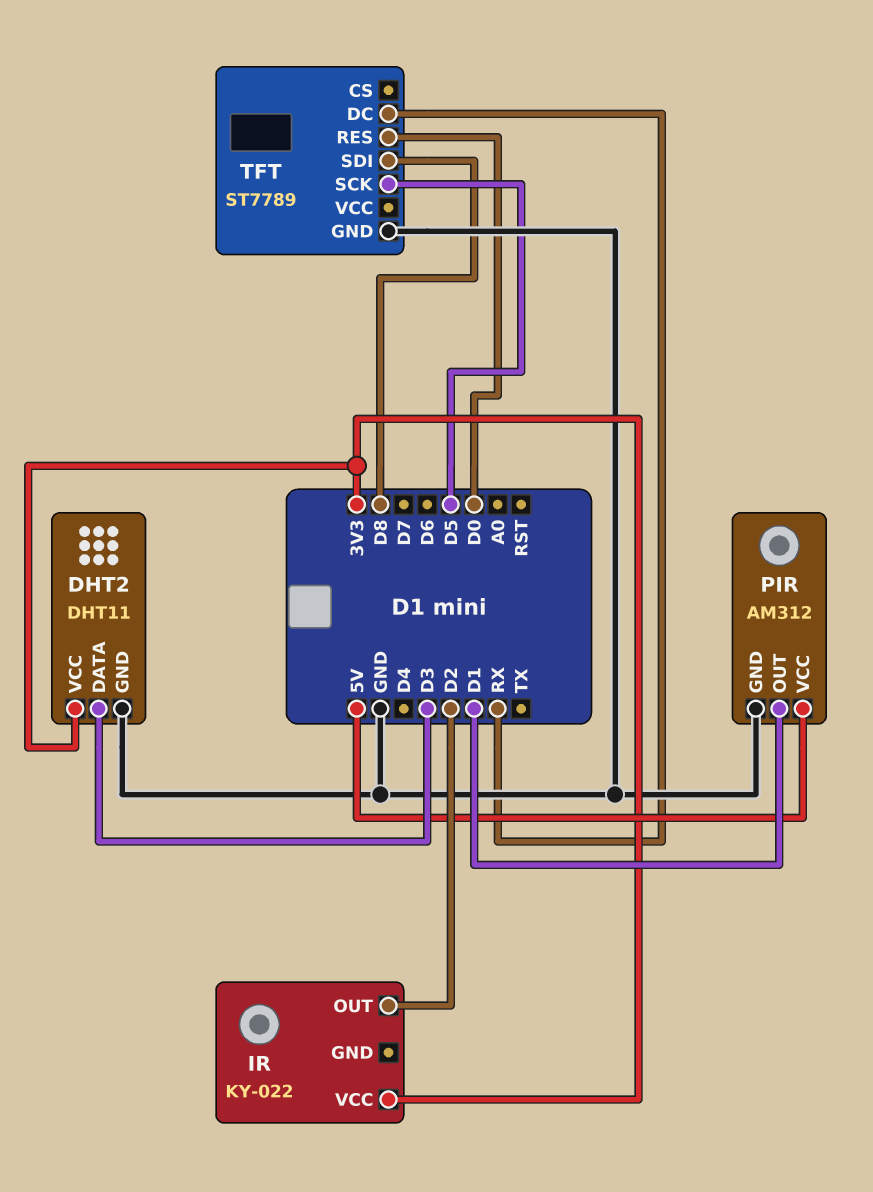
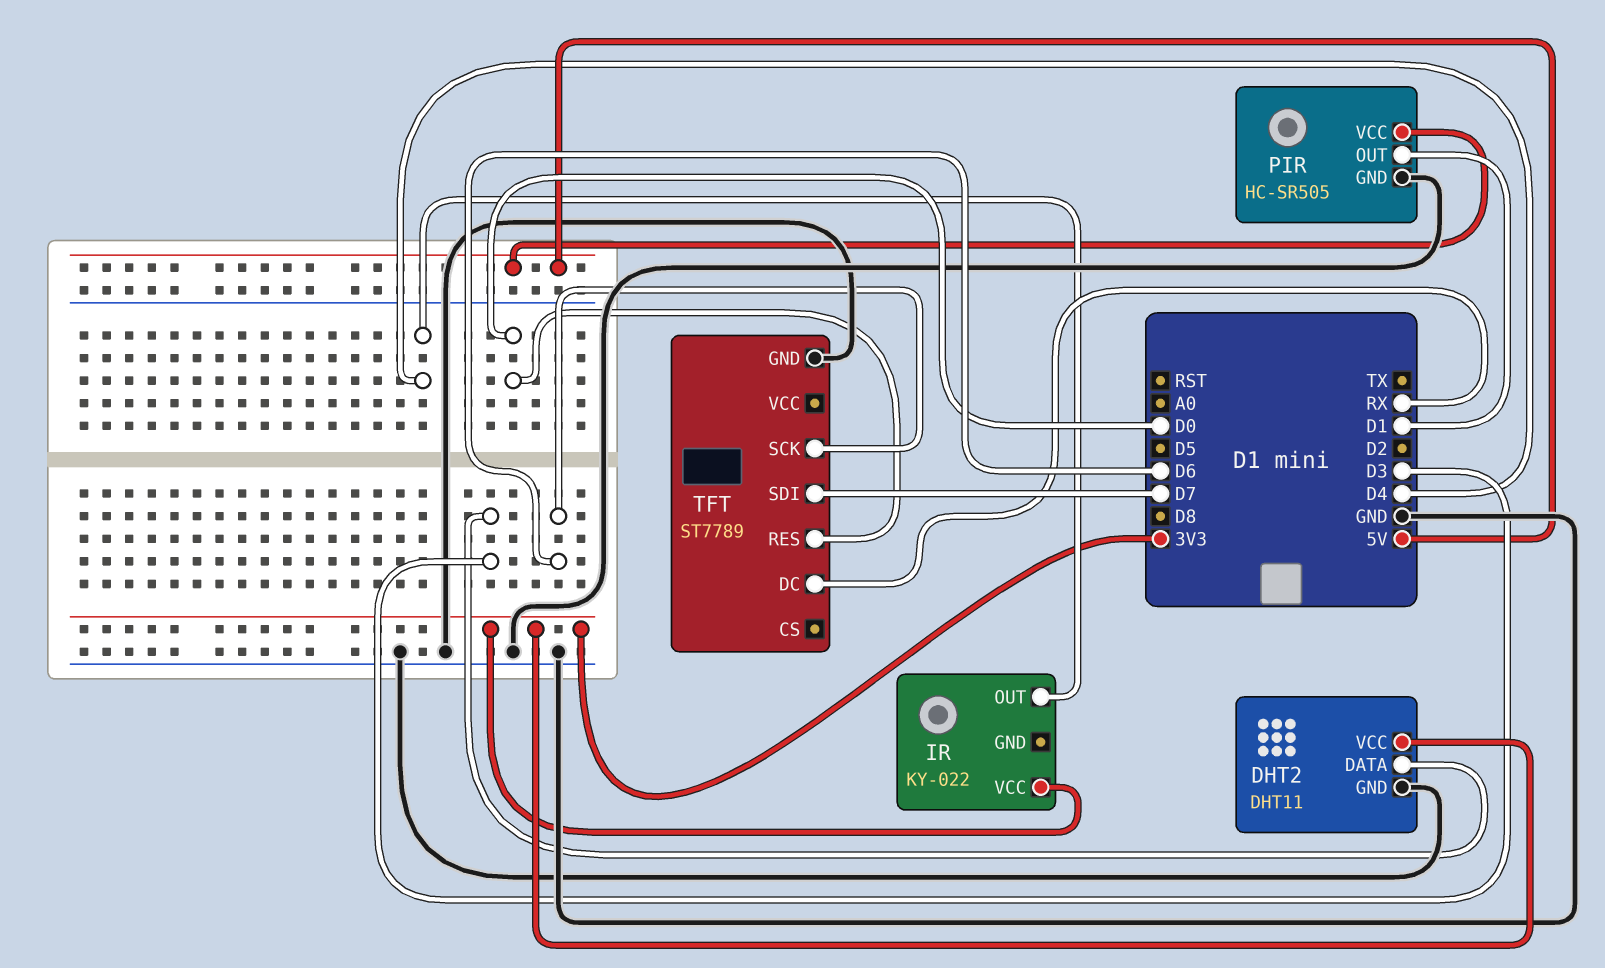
IR pin OUT: D2 -> D4
PIR: AM312 -> HC-SR505
TFT pin SCK: D5 -> D6
TFT pin SDI: D8 -> D7

